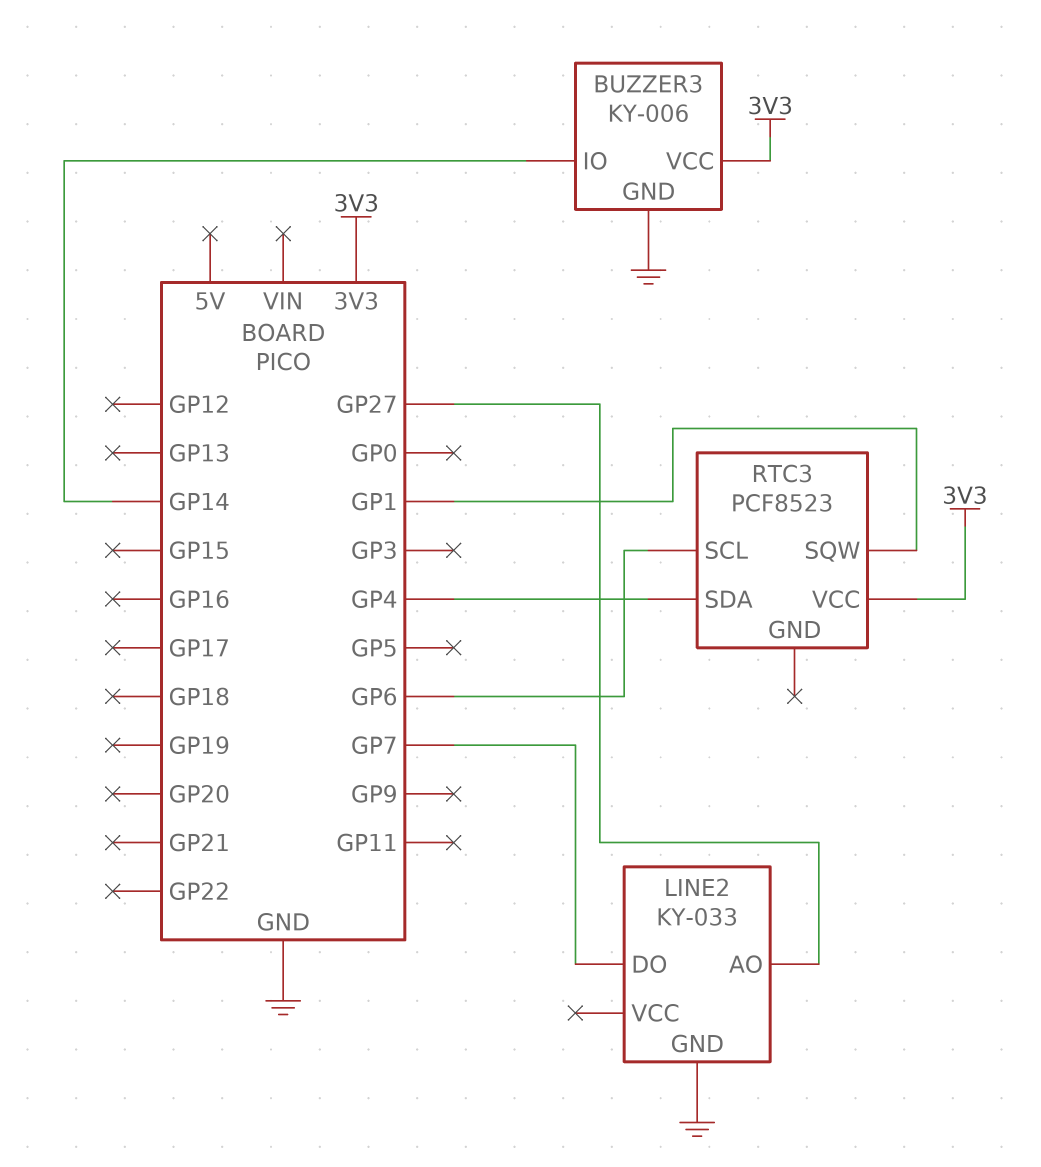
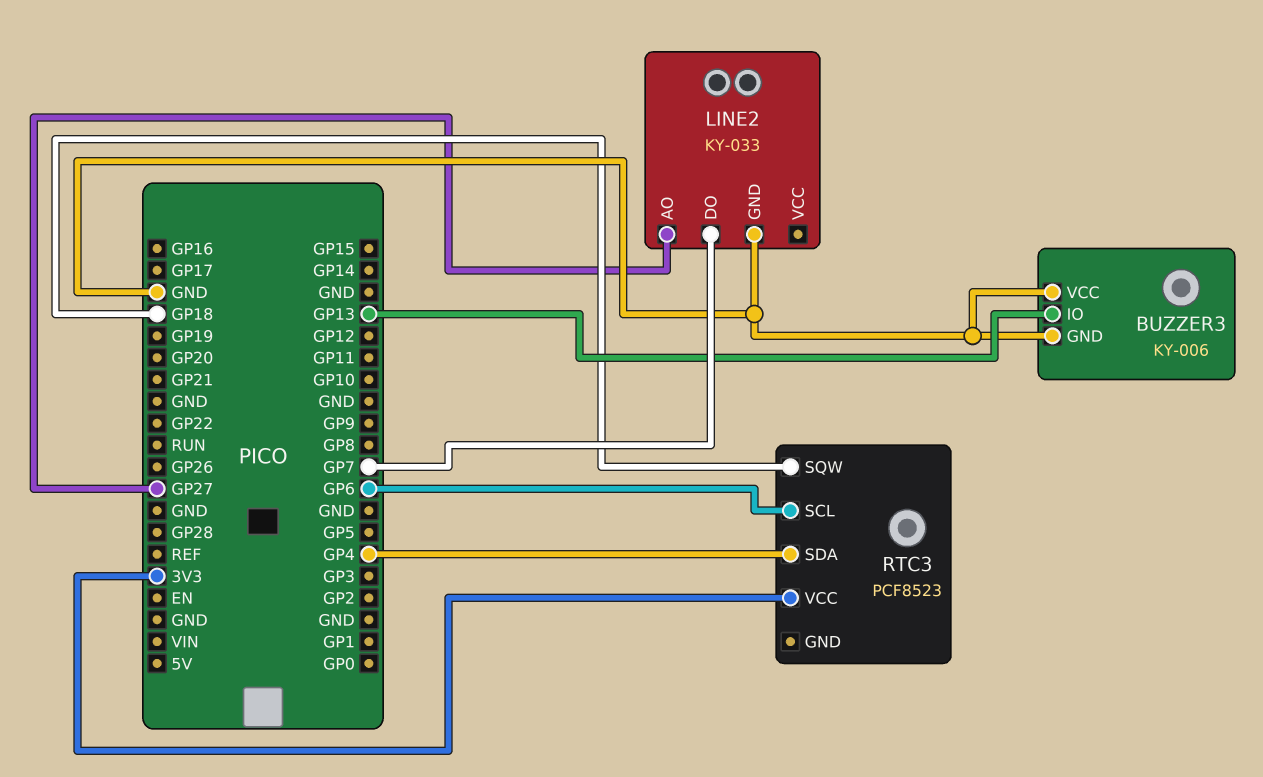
BUZZER3 pin IO: GP14 -> GP13
BUZZER3 pin VCC: 3V3 -> GND
RTC3 pin SQW: GP1 -> GP18

